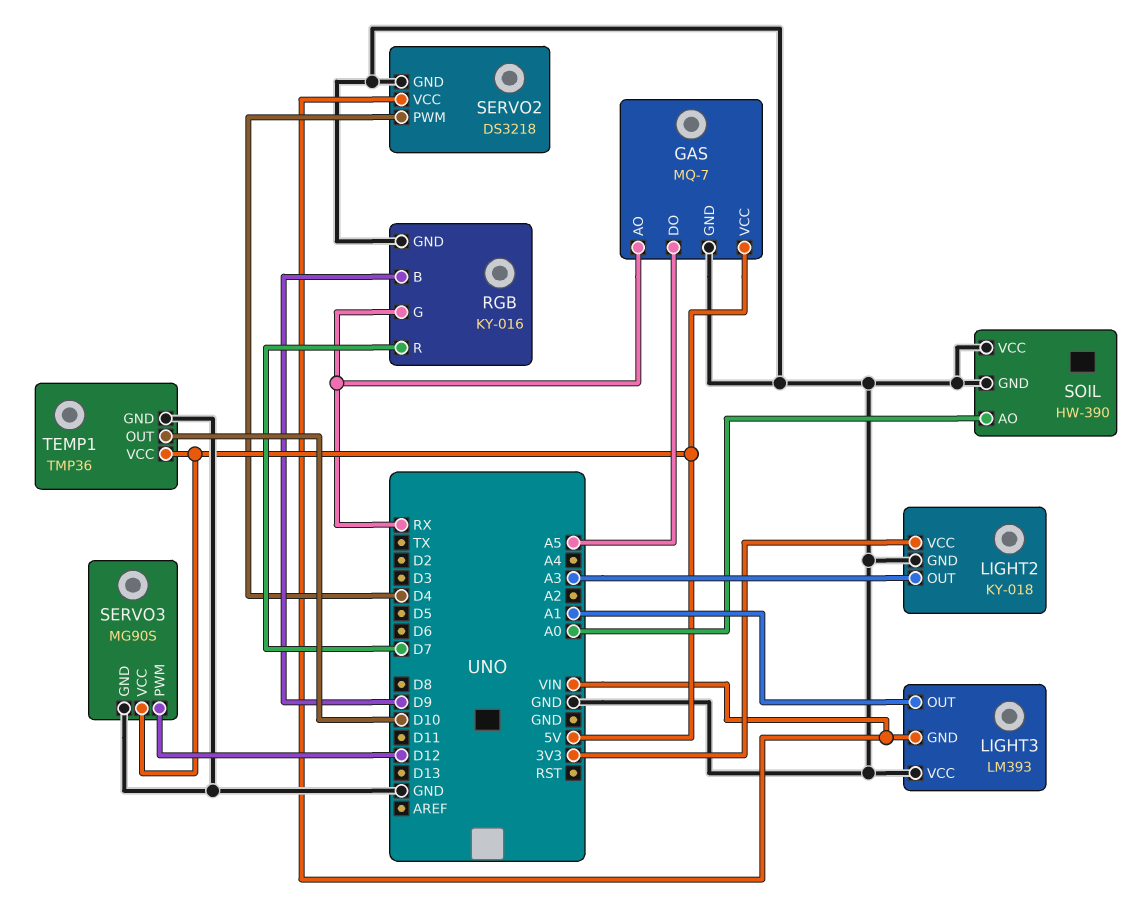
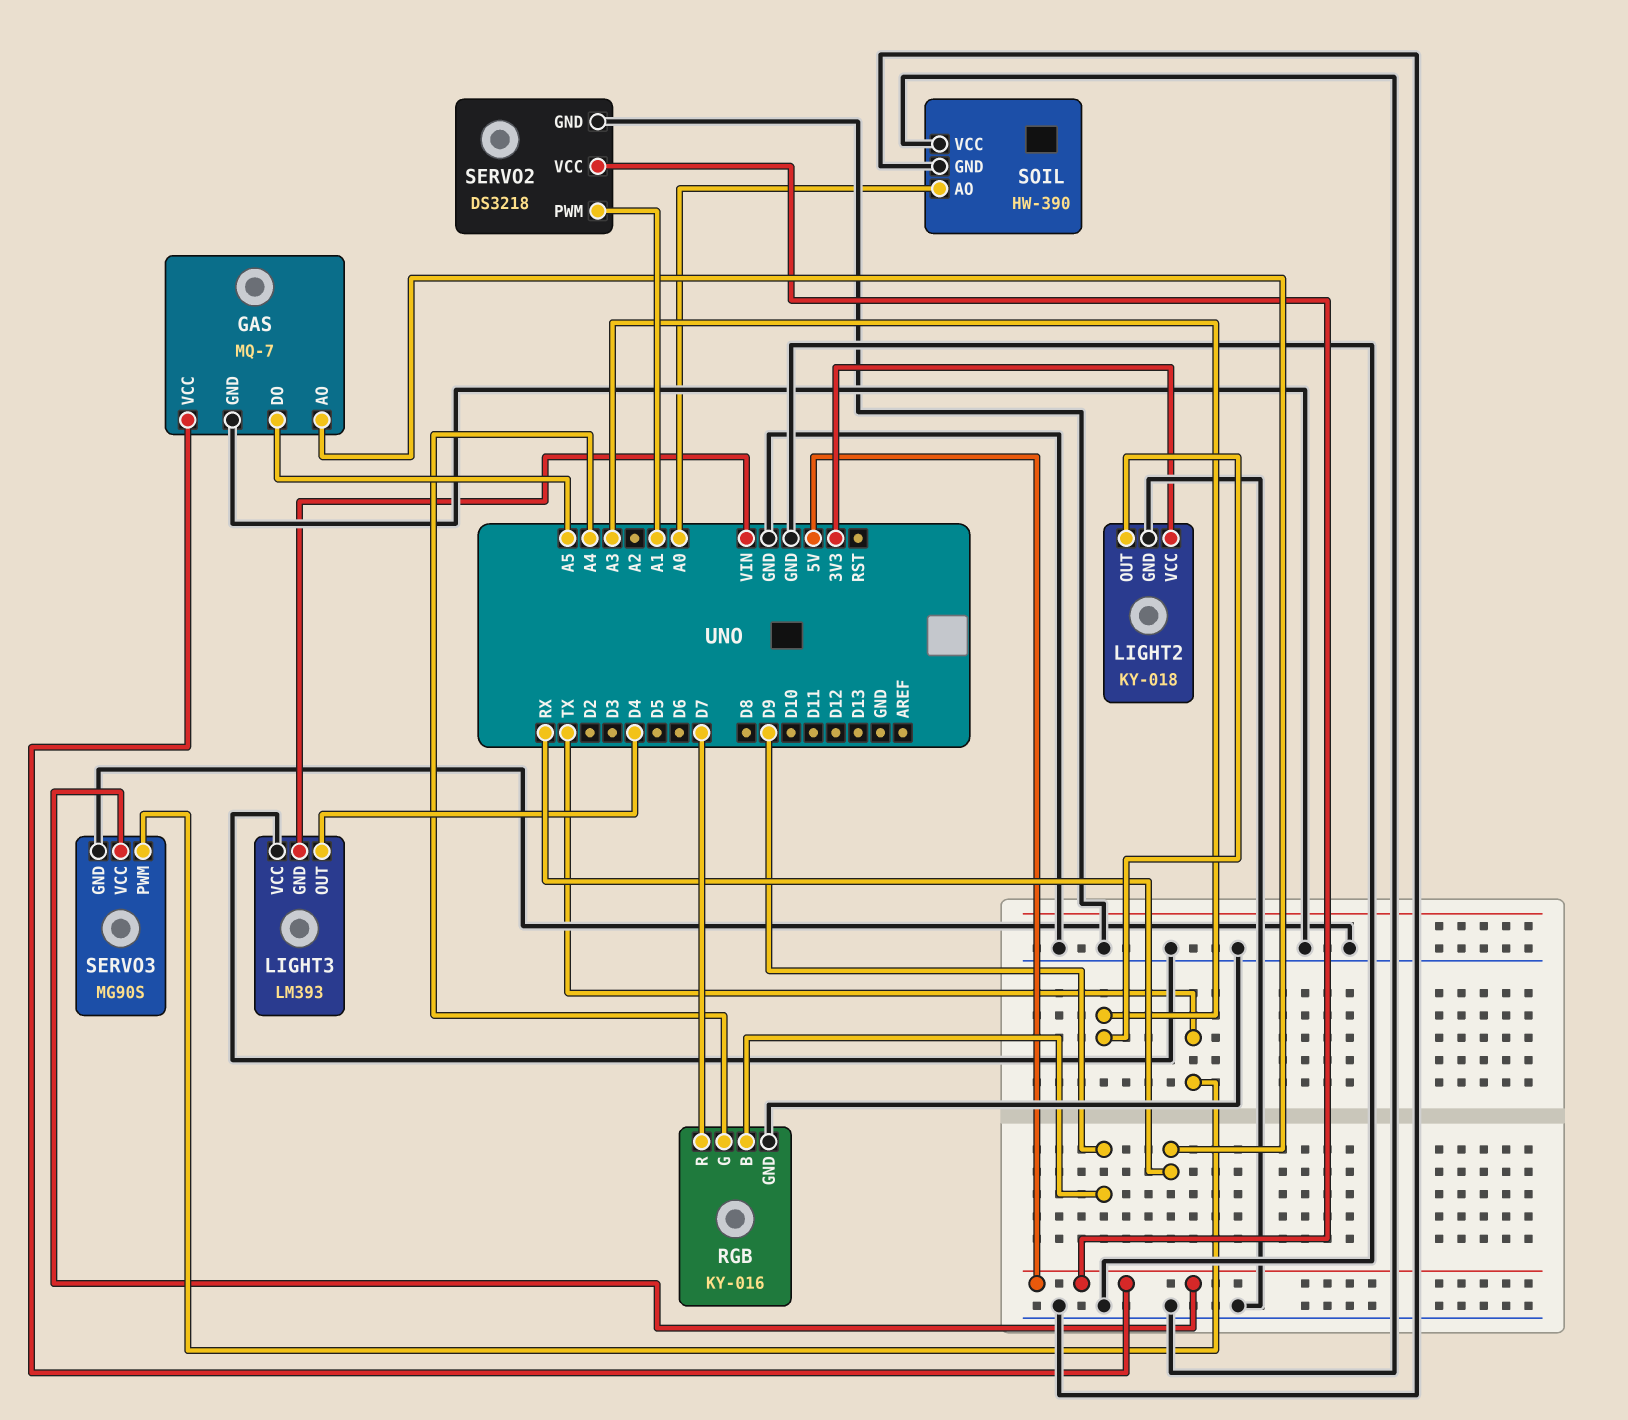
LIGHT3 pin OUT: A1 -> D4
RGB pin G: RX -> A4
SERVO2 pin PWM: D4 -> A1
SERVO2 pin VCC: VIN -> 5V
SERVO3 pin PWM: D12 -> TX
TEMP1: TMP36 -> none
TEMP1 pin GND: GND -> none
TEMP1 pin OUT: D10 -> none
TEMP1 pin VCC: 5V -> none

